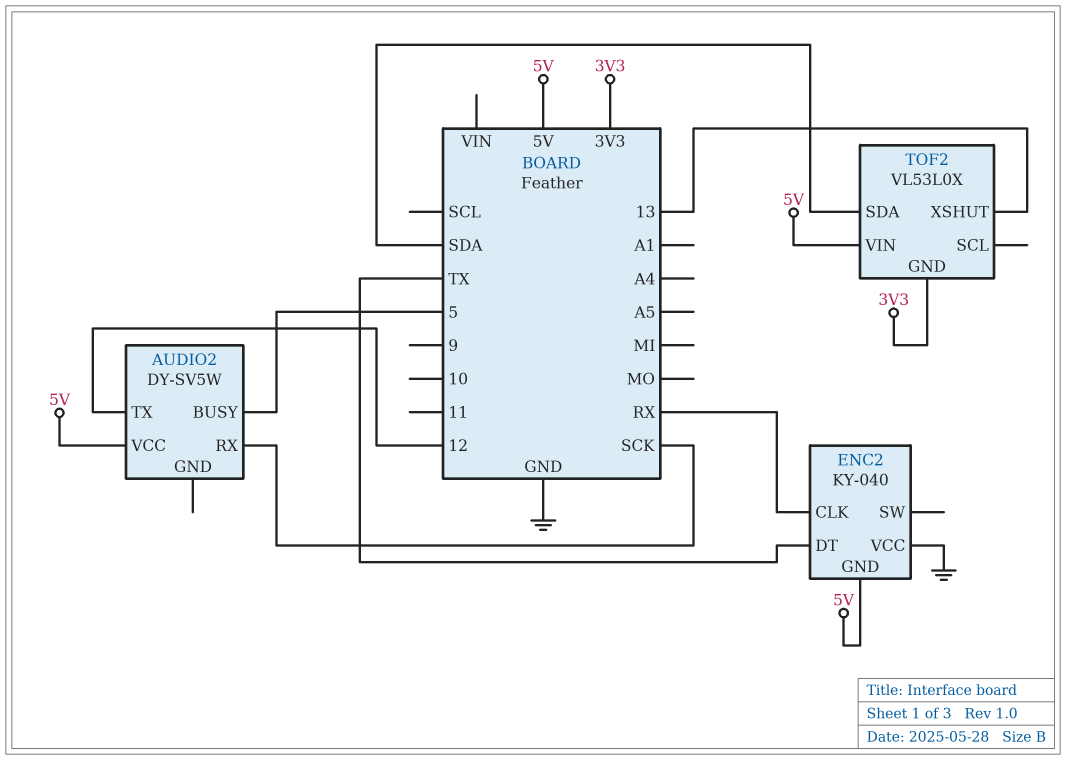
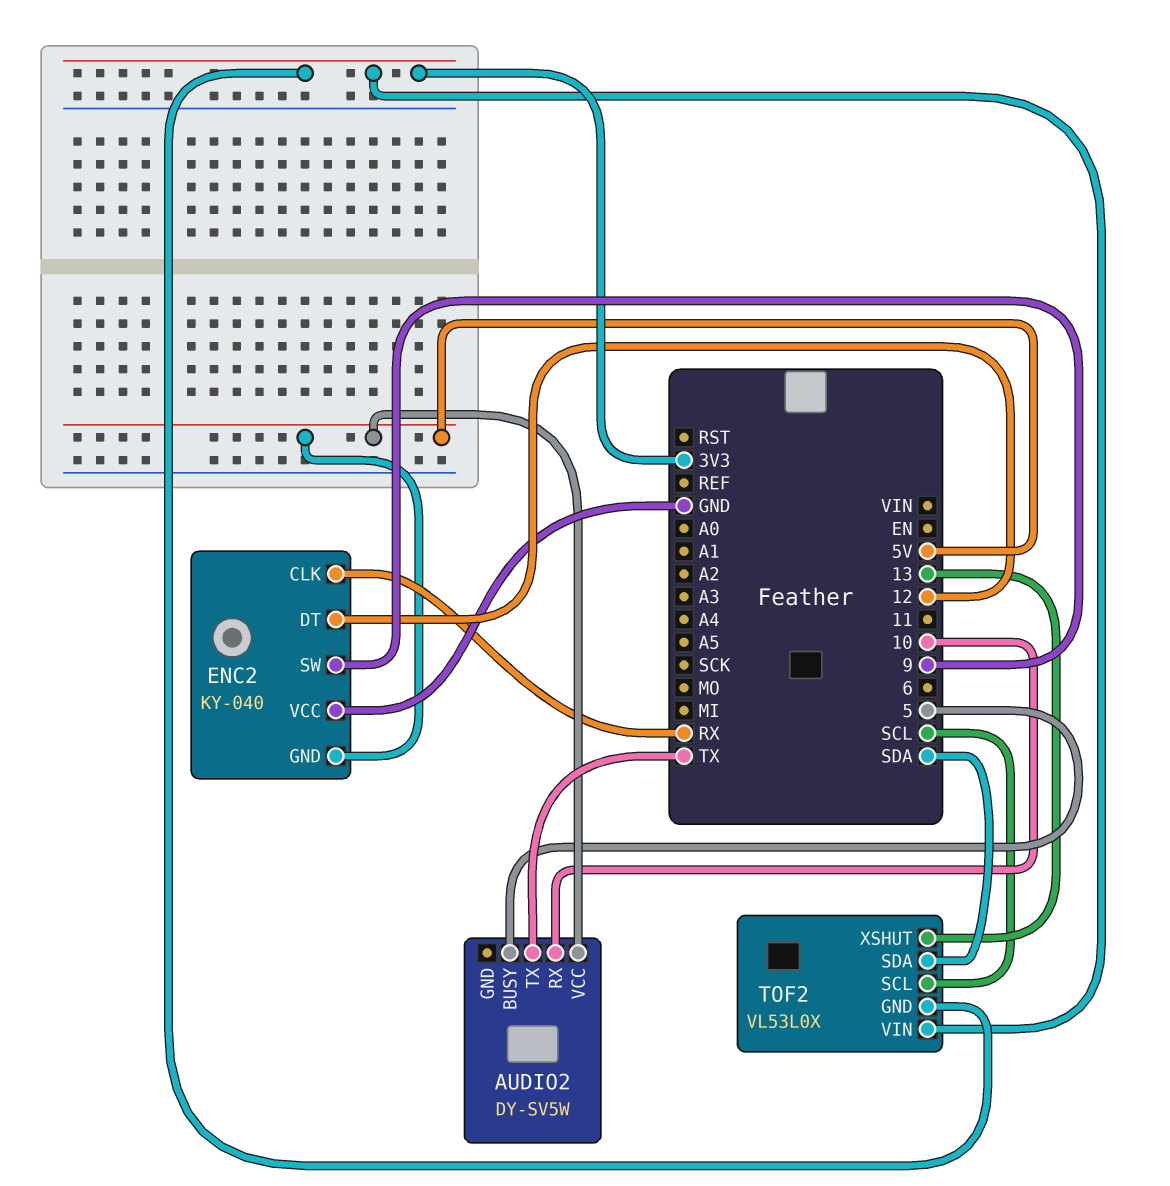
AUDIO2 pin RX: SCK -> 10
AUDIO2 pin TX: 12 -> TX
ENC2 pin DT: TX -> 12
ENC2 pin SW: none -> 9
TOF2 pin SCL: none -> SCL
TOF2 pin VIN: 5V -> 3V3

